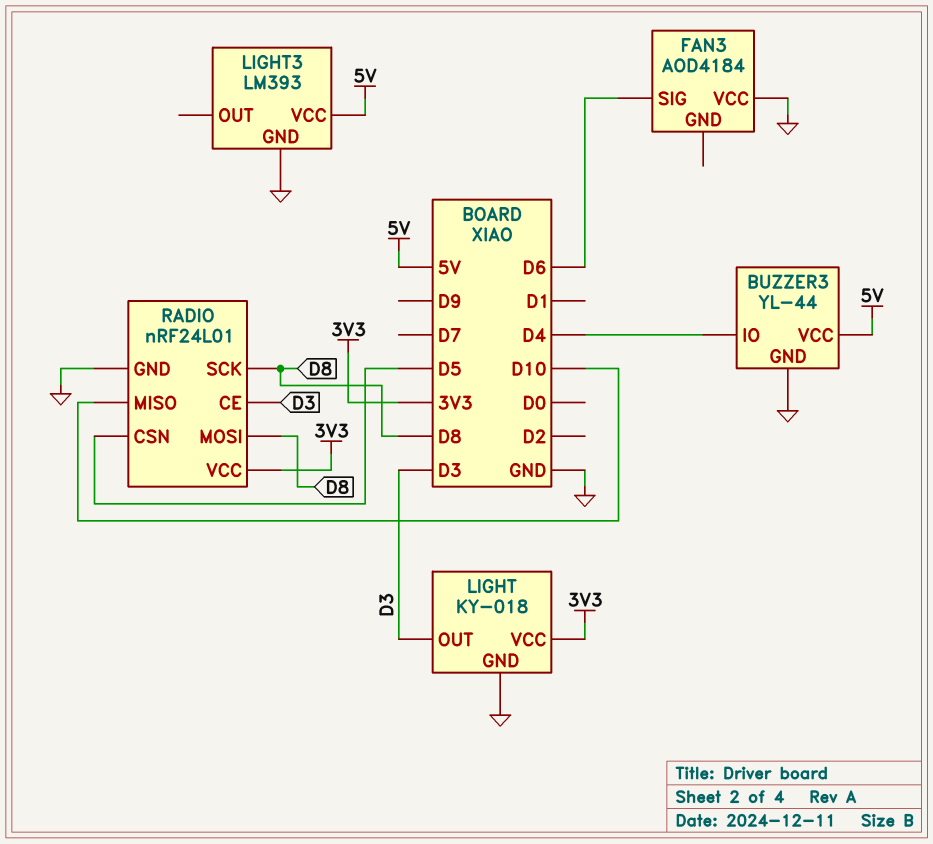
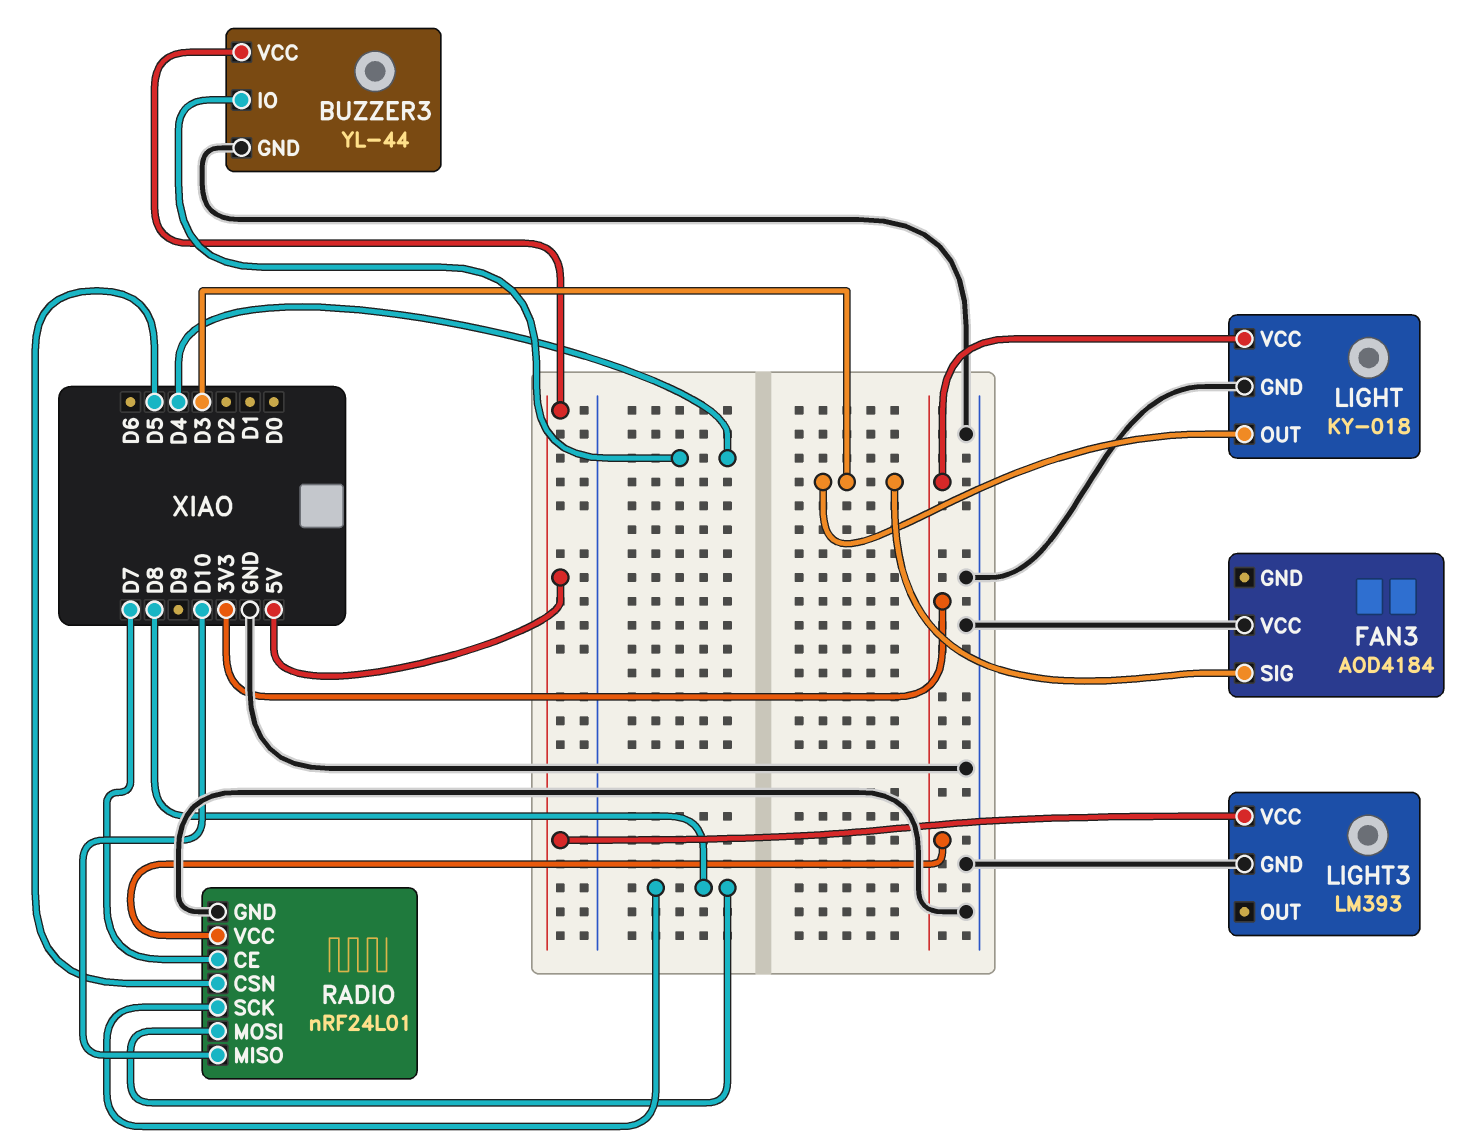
FAN3 pin SIG: D6 -> D3
RADIO pin CE: D3 -> D7

